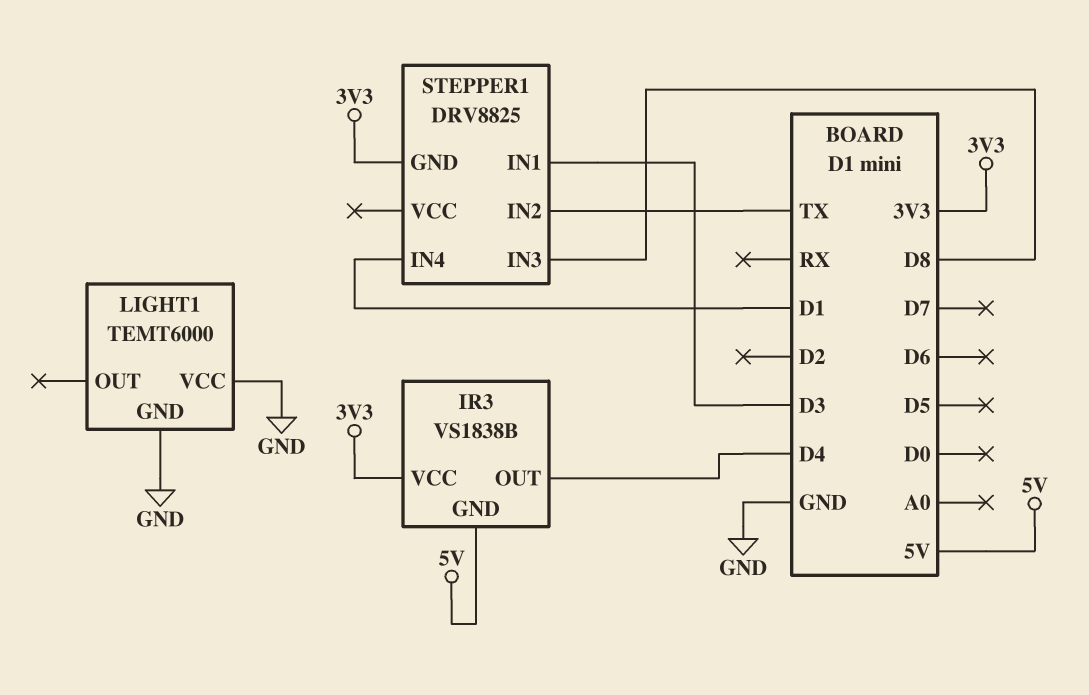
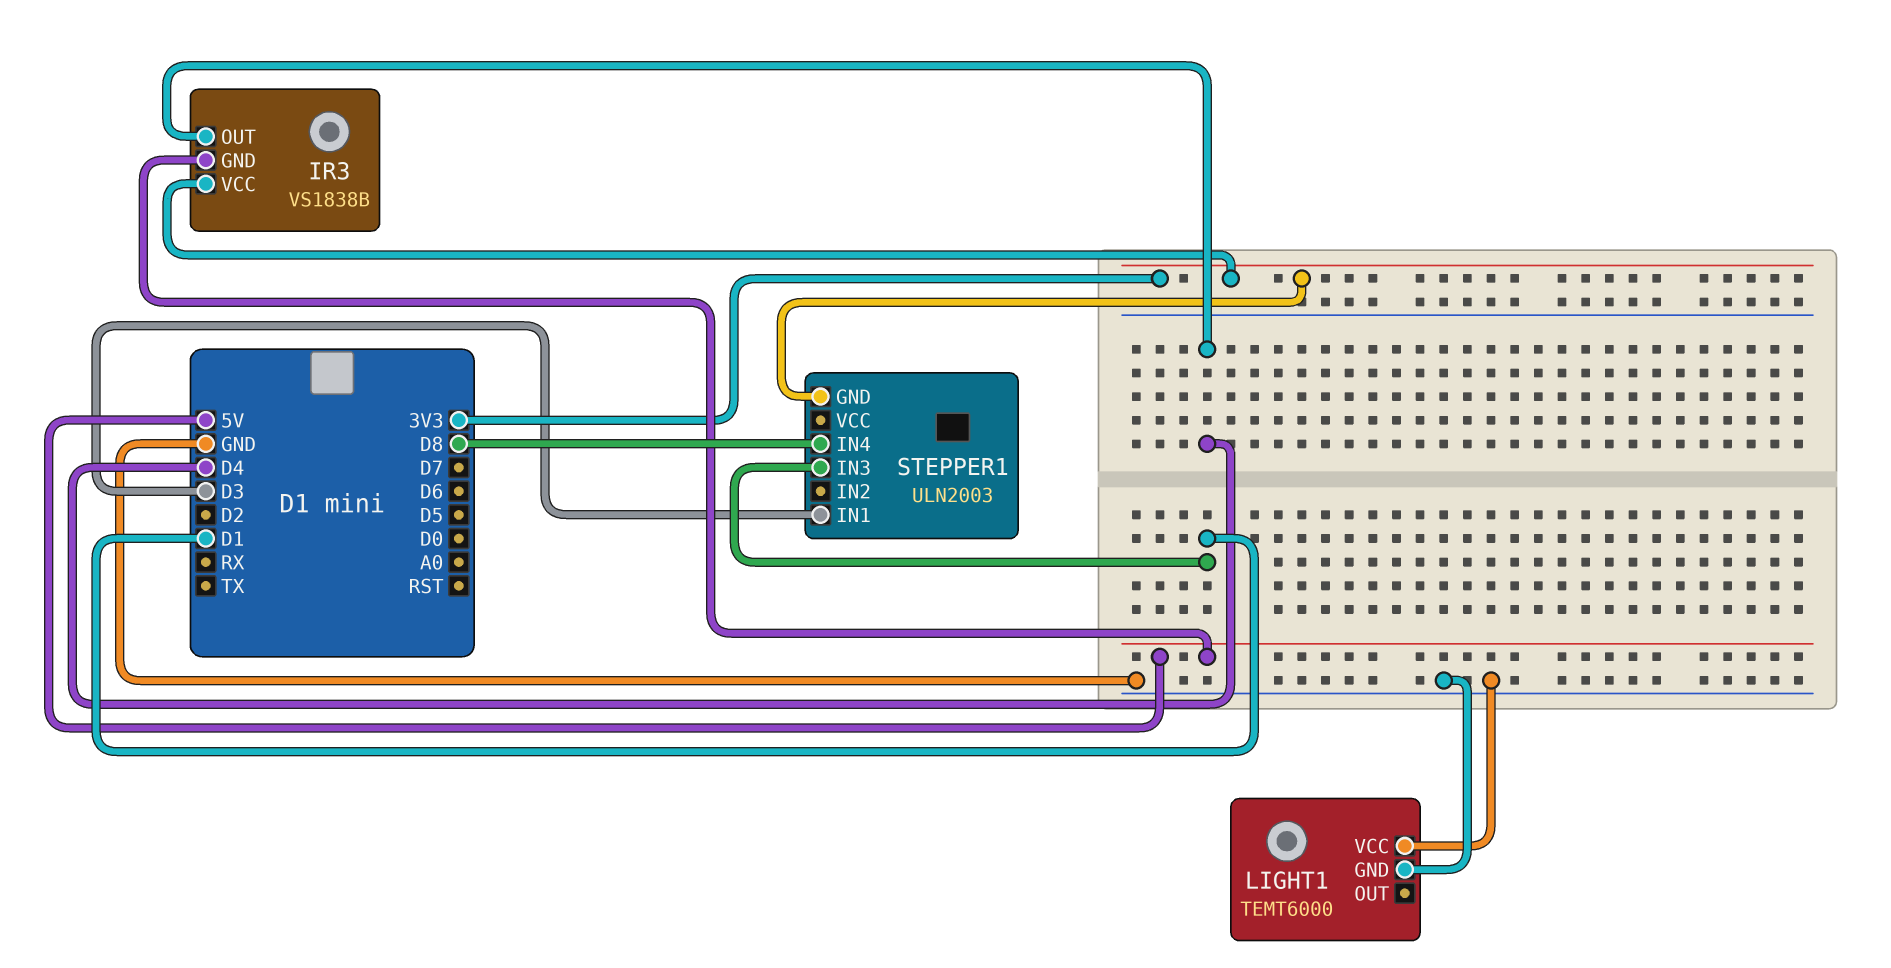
STEPPER1: DRV8825 -> ULN2003
STEPPER1 pin IN2: TX -> none
STEPPER1 pin IN3: D8 -> D1
STEPPER1 pin IN4: D1 -> D8

